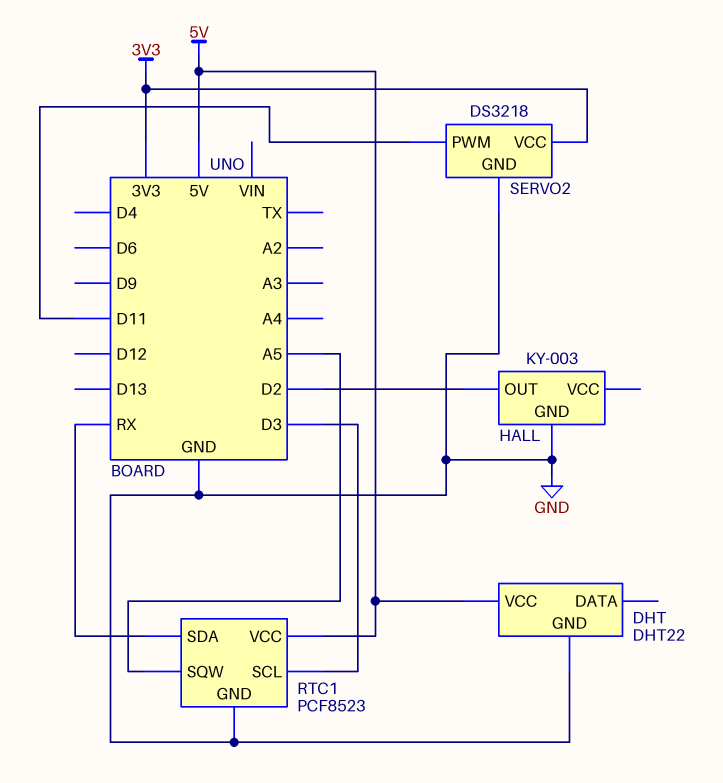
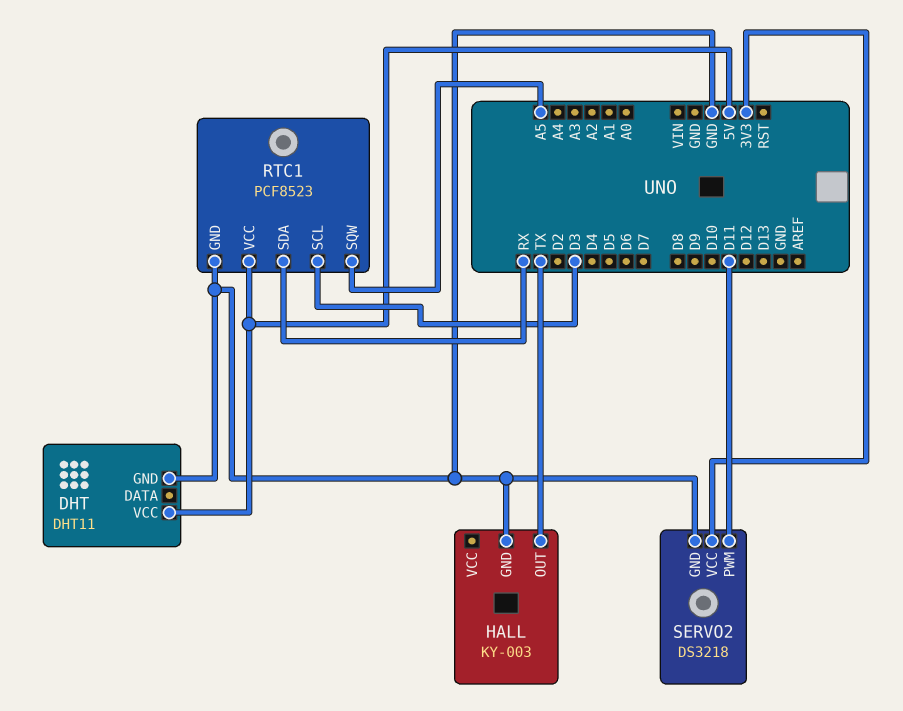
DHT: DHT22 -> DHT11
HALL pin OUT: D2 -> TX

